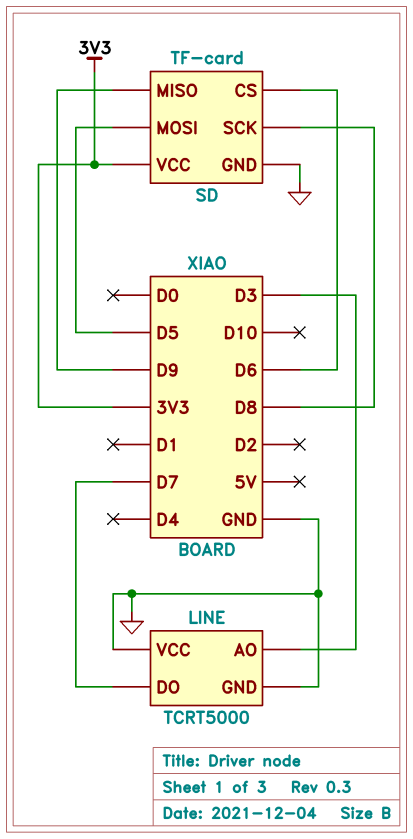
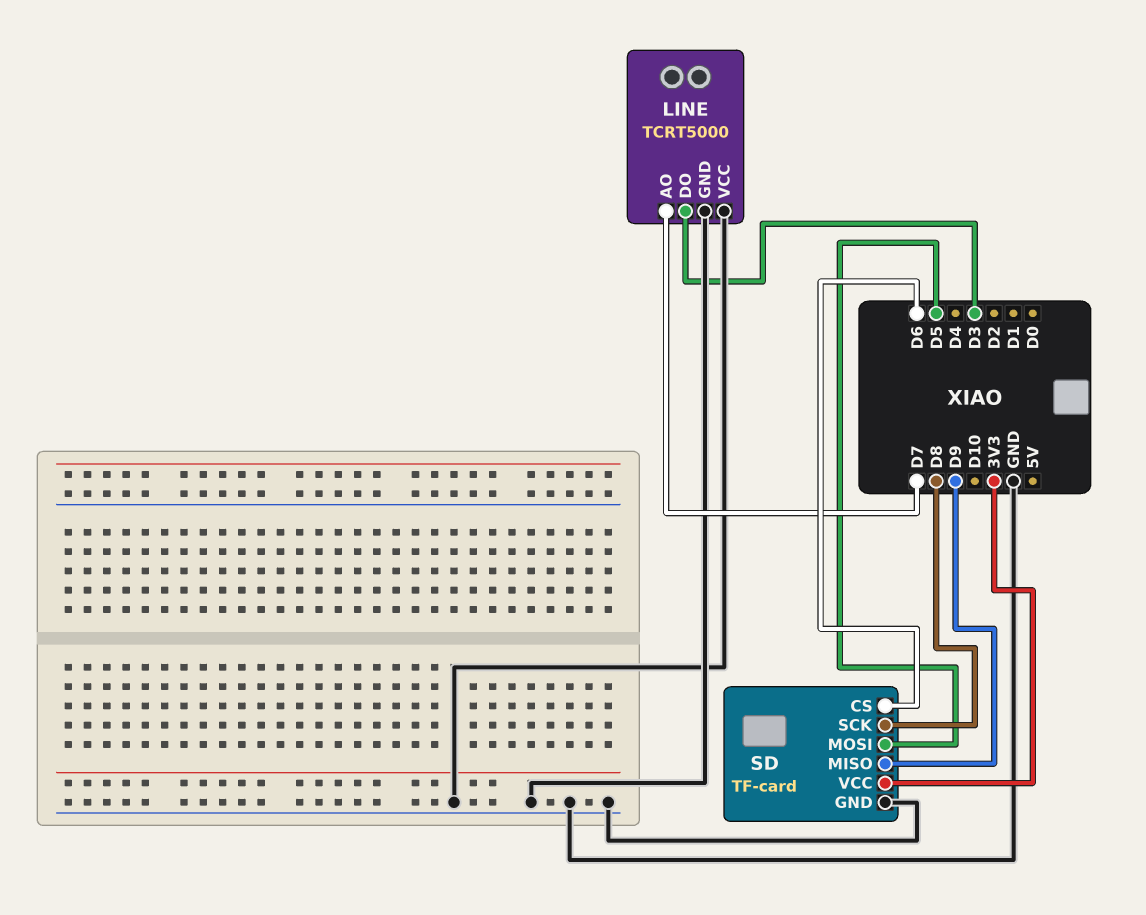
LINE pin AO: D3 -> D7
LINE pin DO: D7 -> D3

